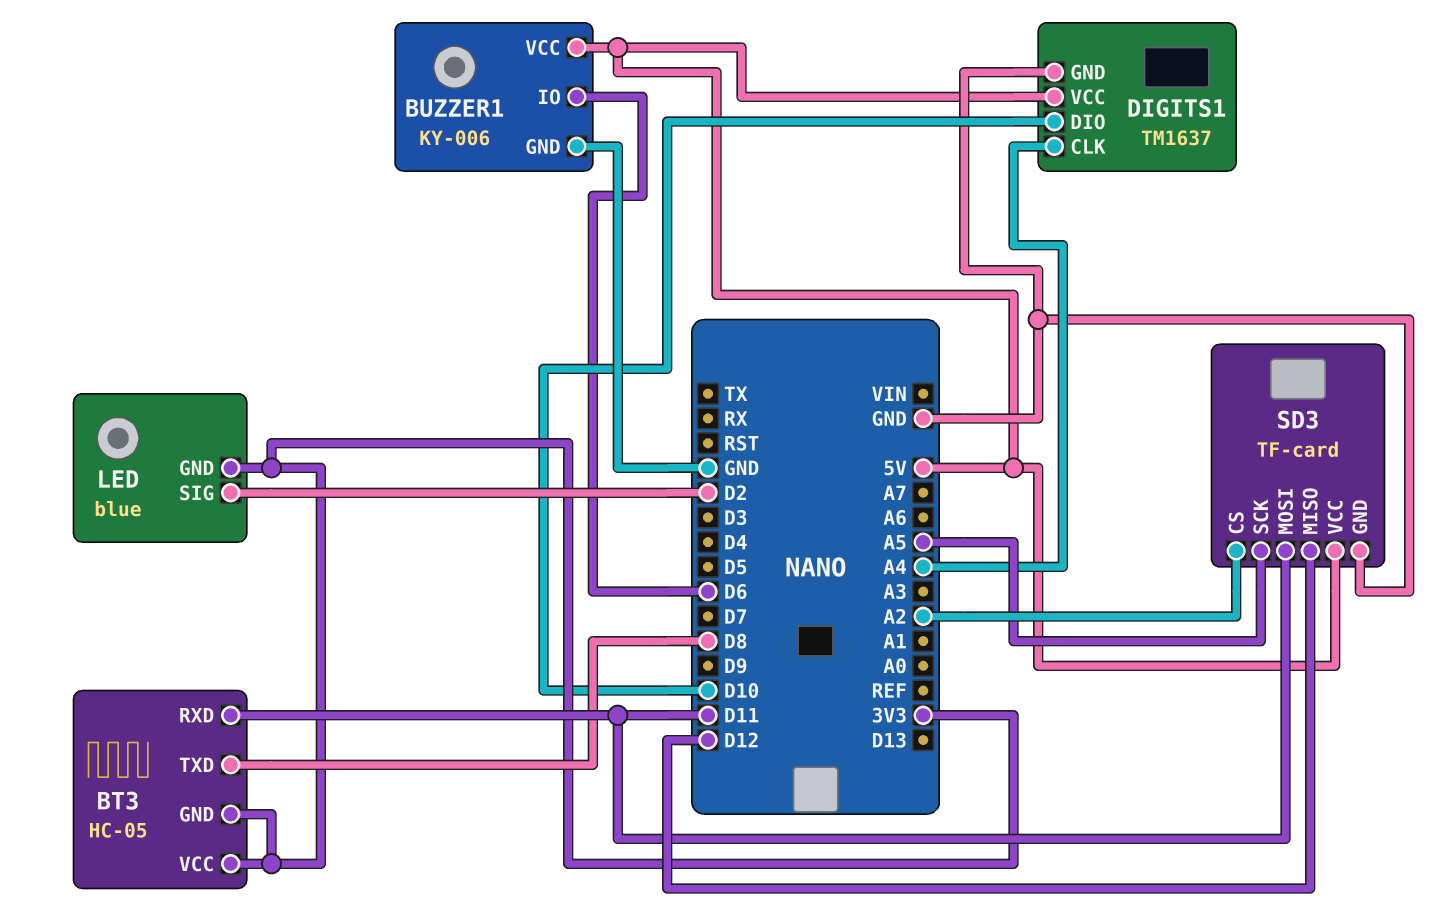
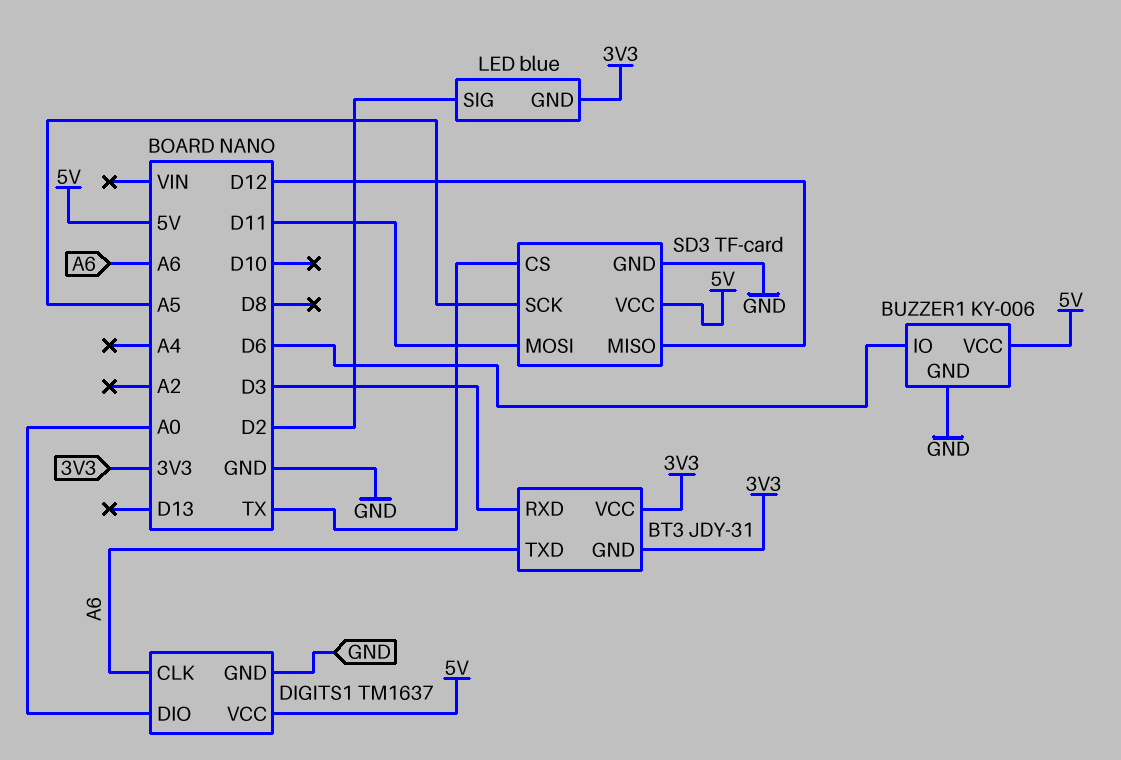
BT3: HC-05 -> JDY-31
BT3 pin RXD: D11 -> D3
BT3 pin TXD: D8 -> A6
DIGITS1 pin CLK: A4 -> A6
DIGITS1 pin DIO: D10 -> A0
SD3 pin CS: A2 -> TX

